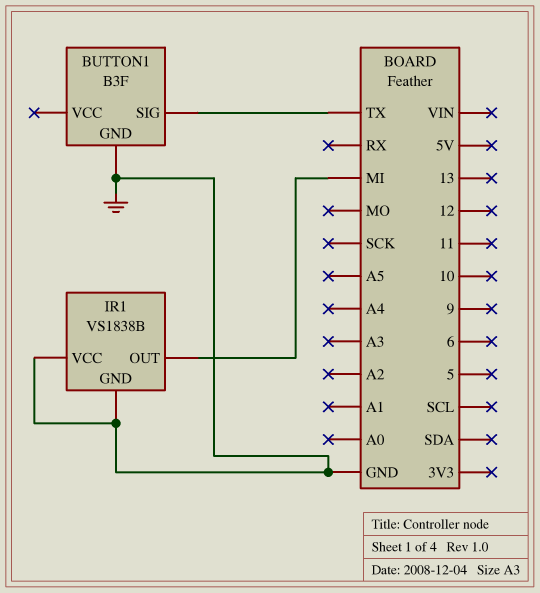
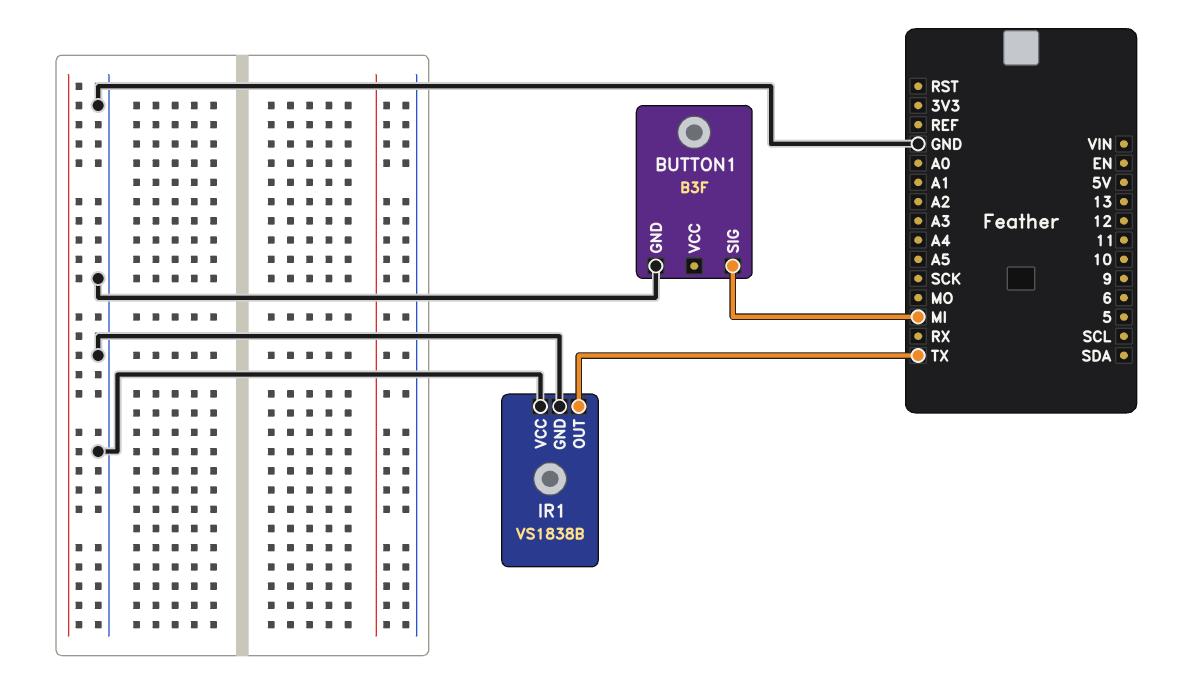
BUTTON1 pin SIG: TX -> MI
IR1 pin OUT: MI -> TX

